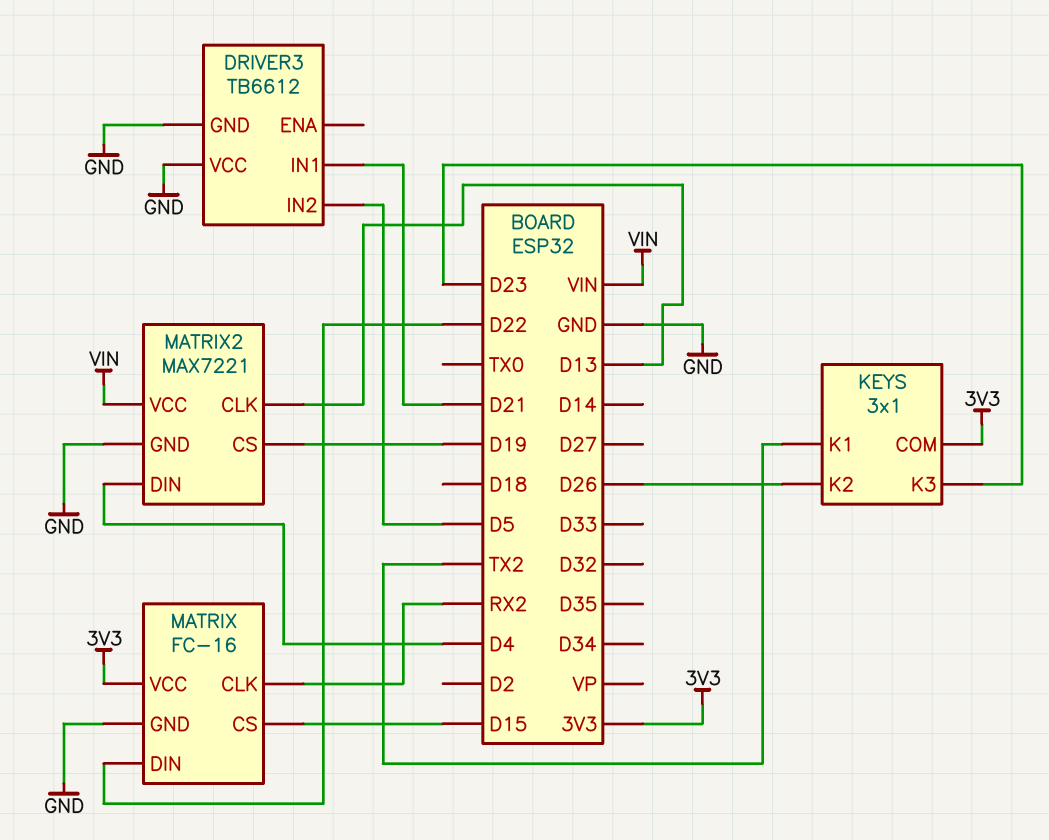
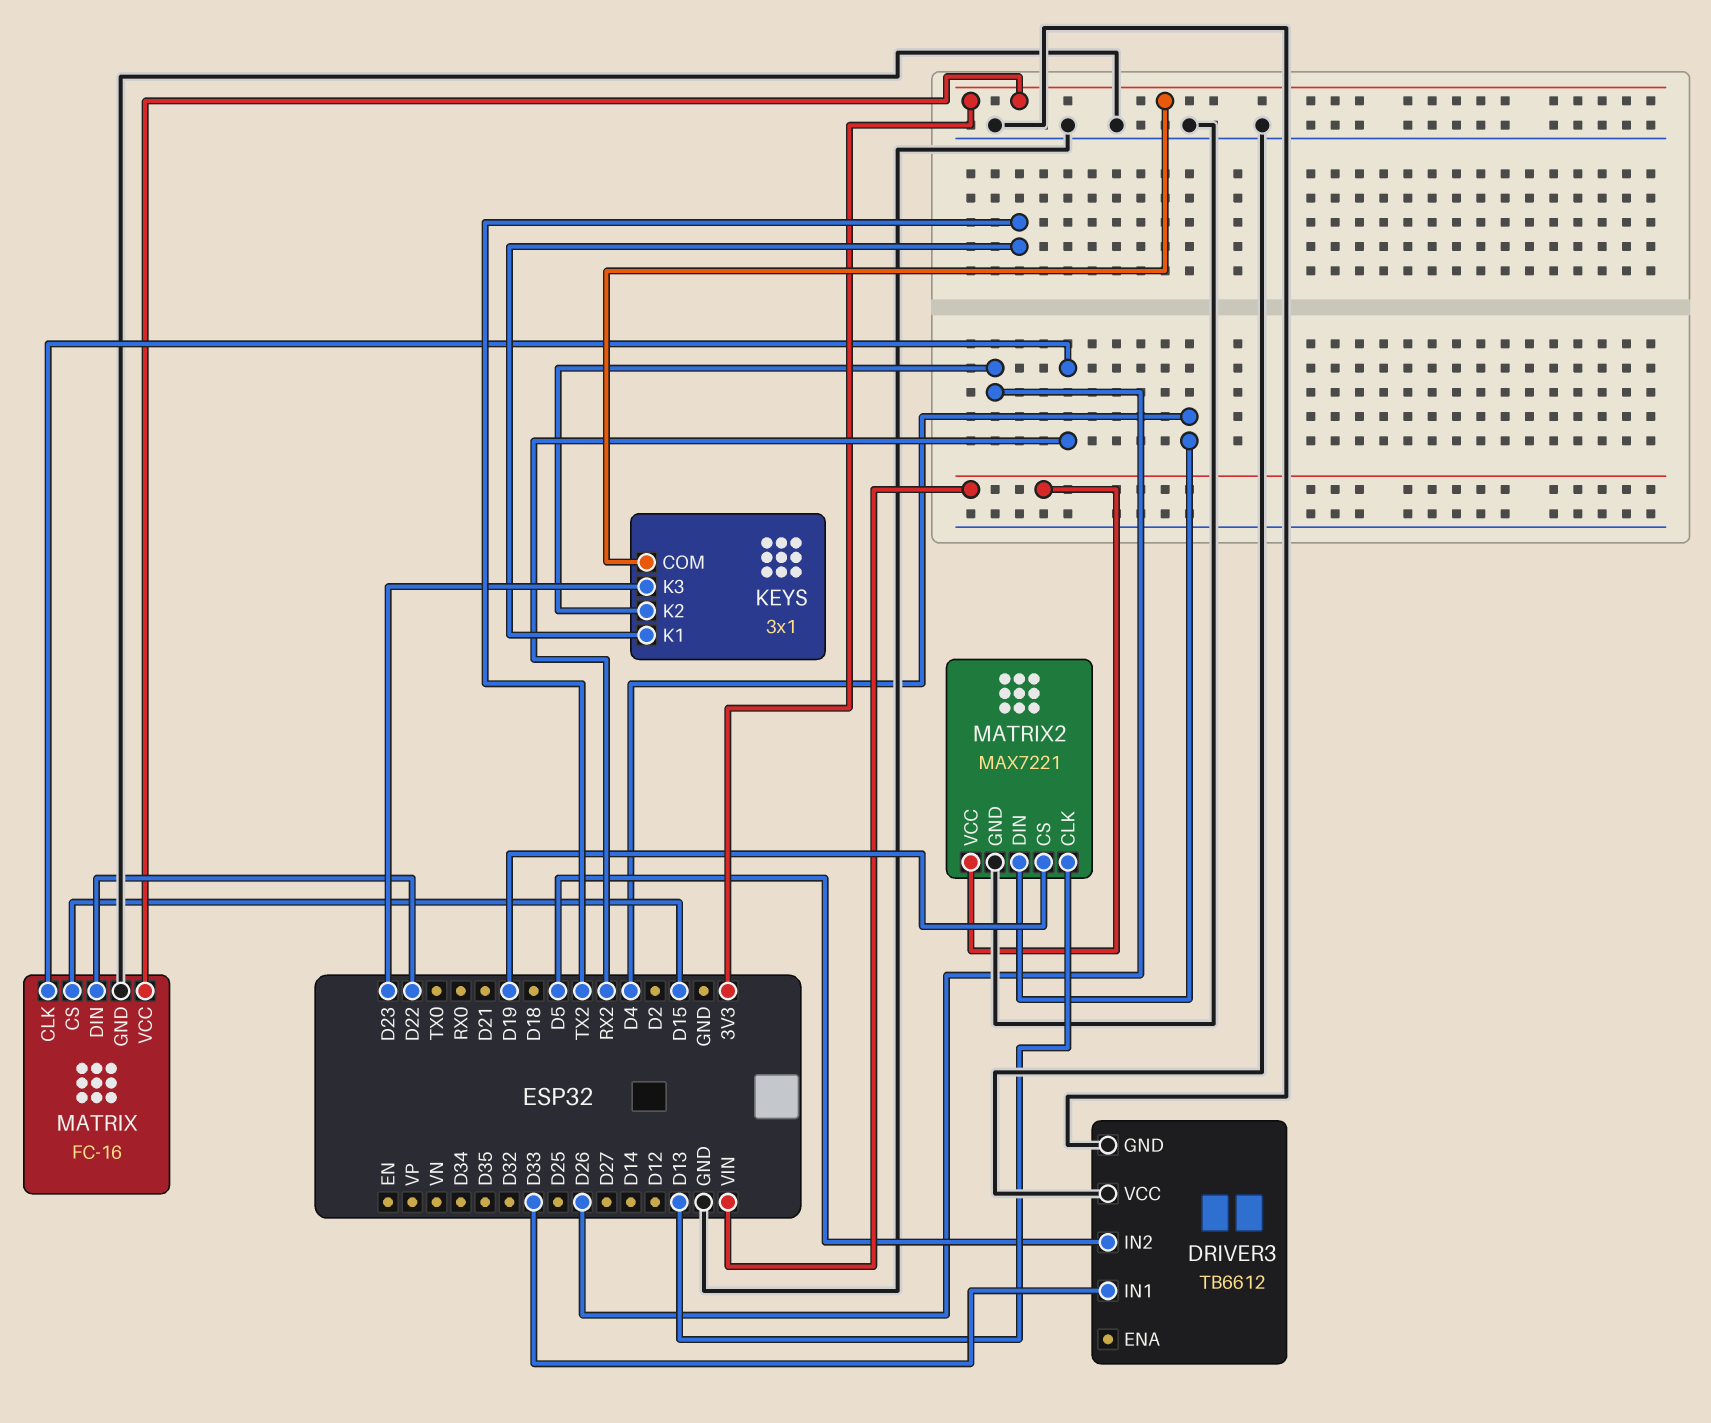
DRIVER3 pin IN1: D21 -> D33

